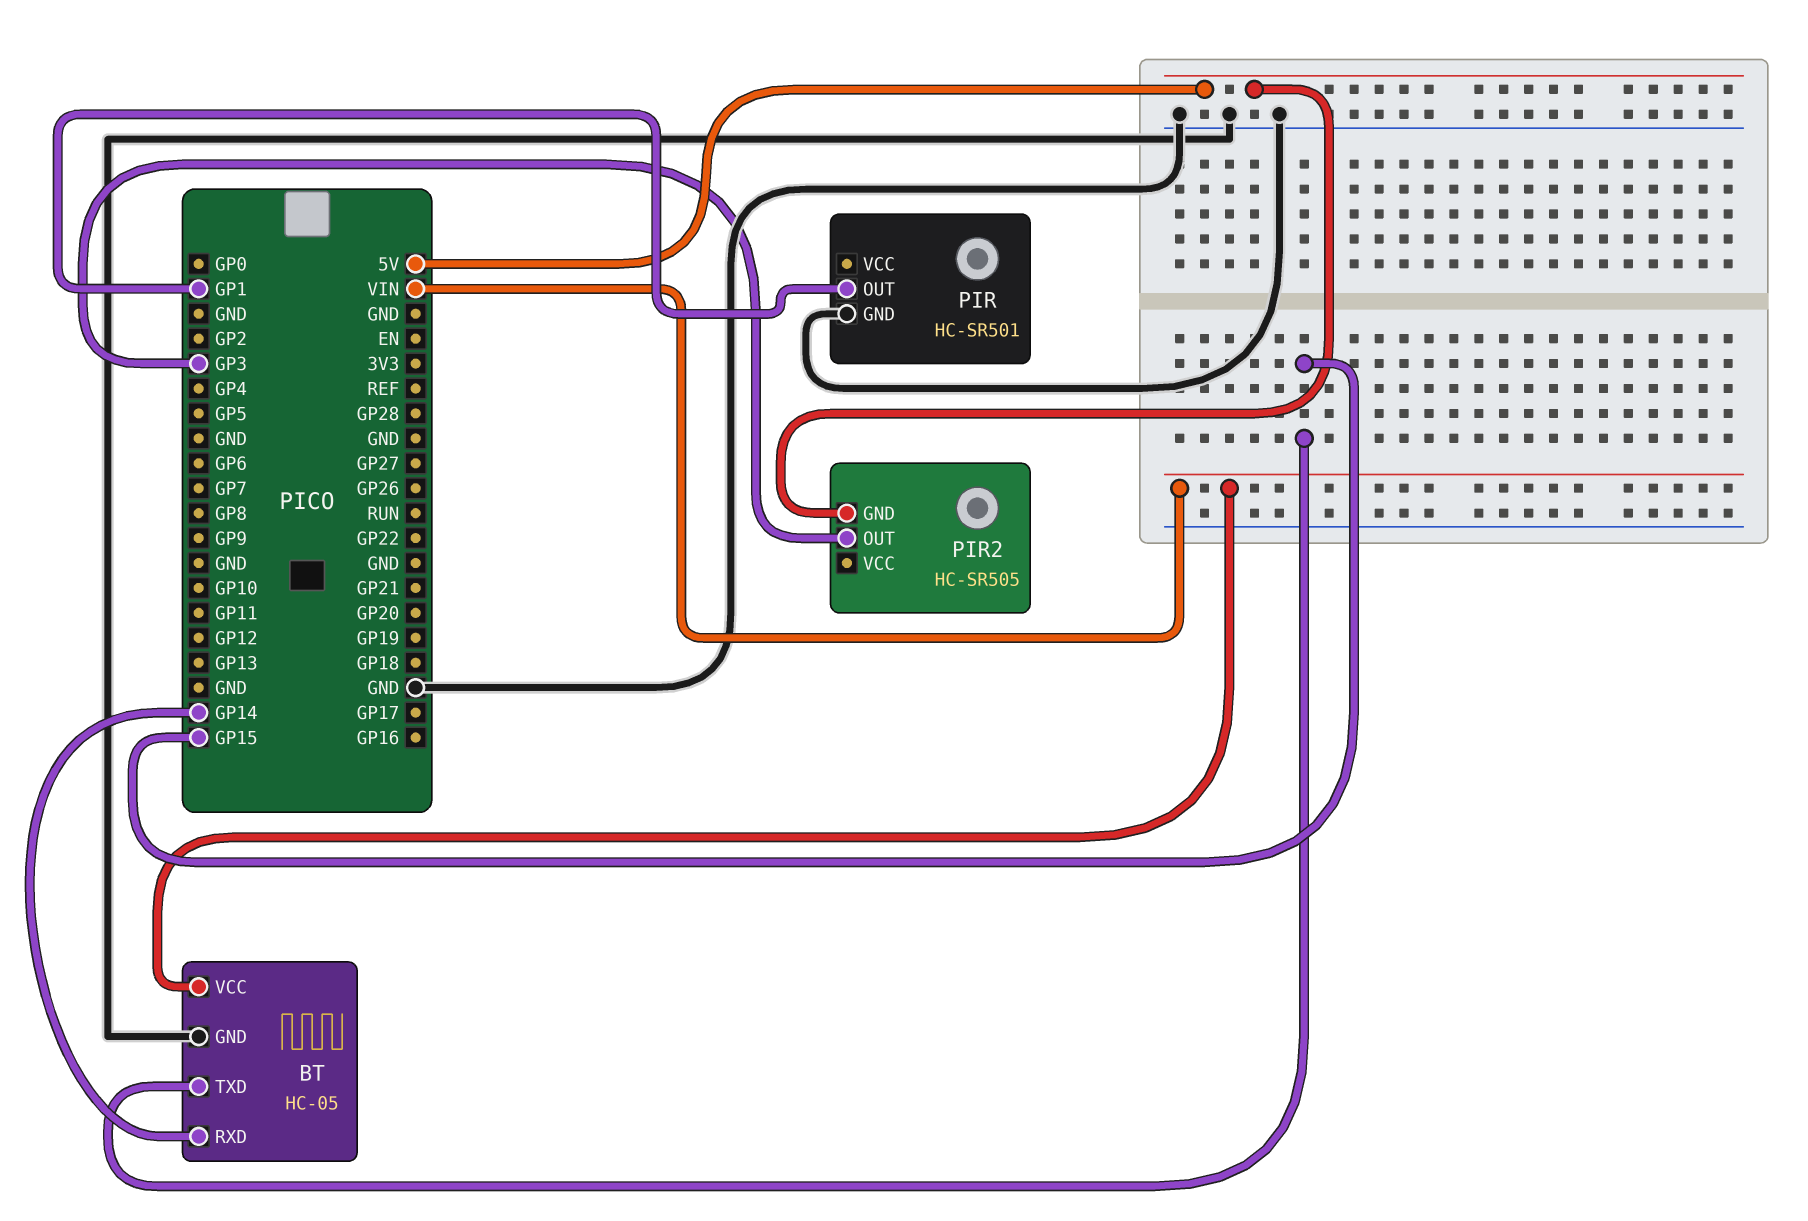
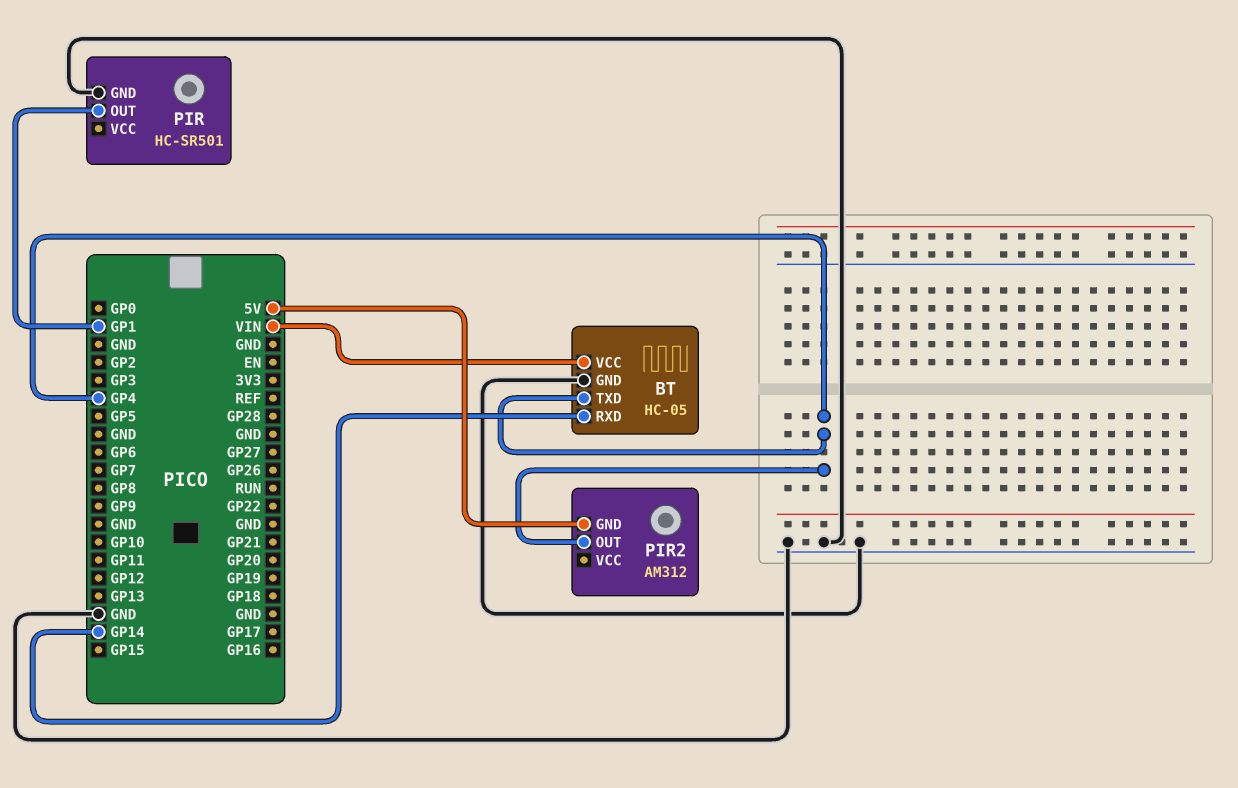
BT pin TXD: GP15 -> GP4
PIR2: HC-SR505 -> AM312
PIR2 pin OUT: GP3 -> GP4

